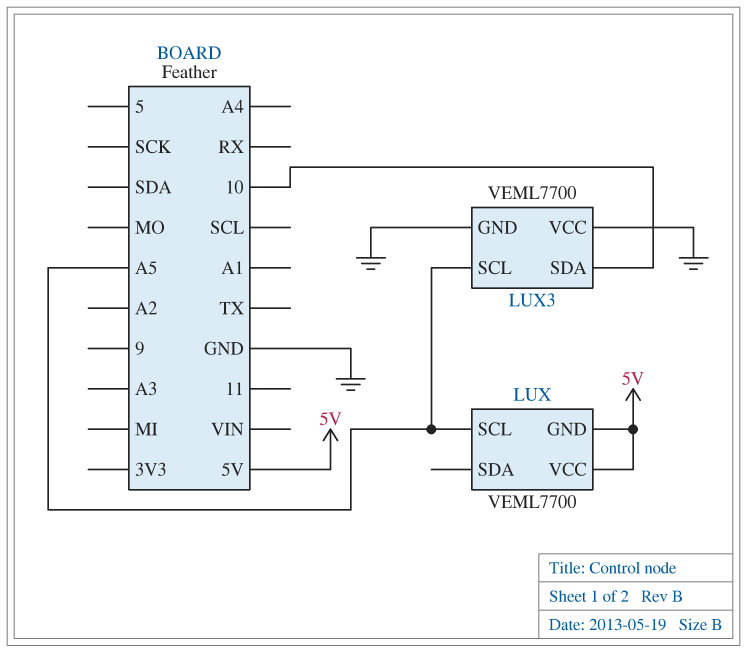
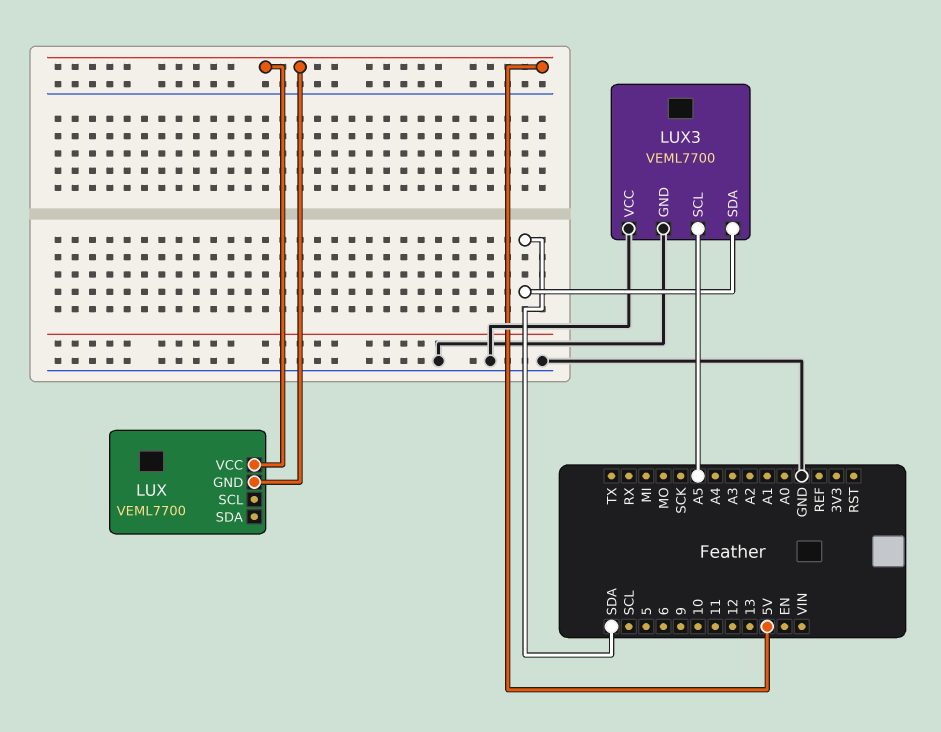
LUX pin SCL: A5 -> none
LUX3 pin SDA: 10 -> SDA

